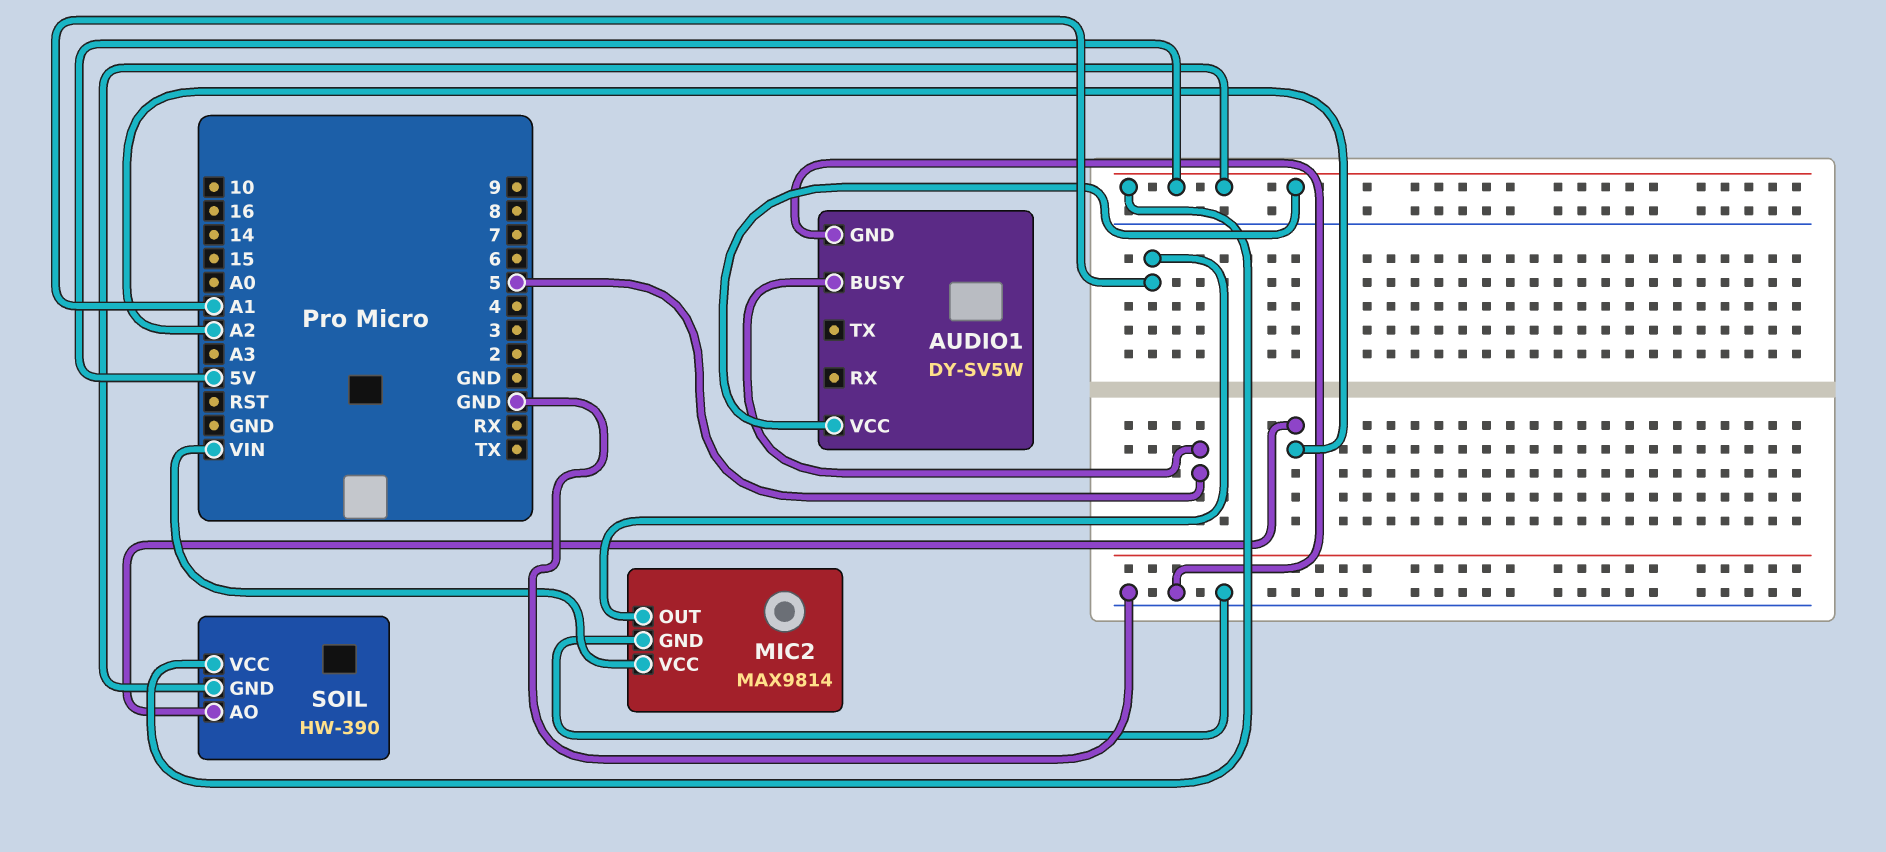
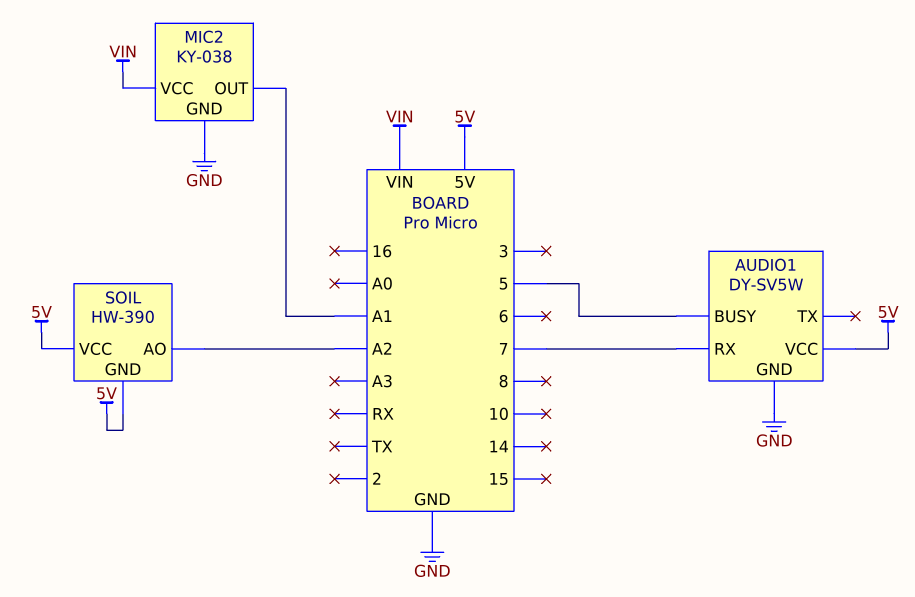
AUDIO1 pin RX: none -> 7
MIC2: MAX9814 -> KY-038

